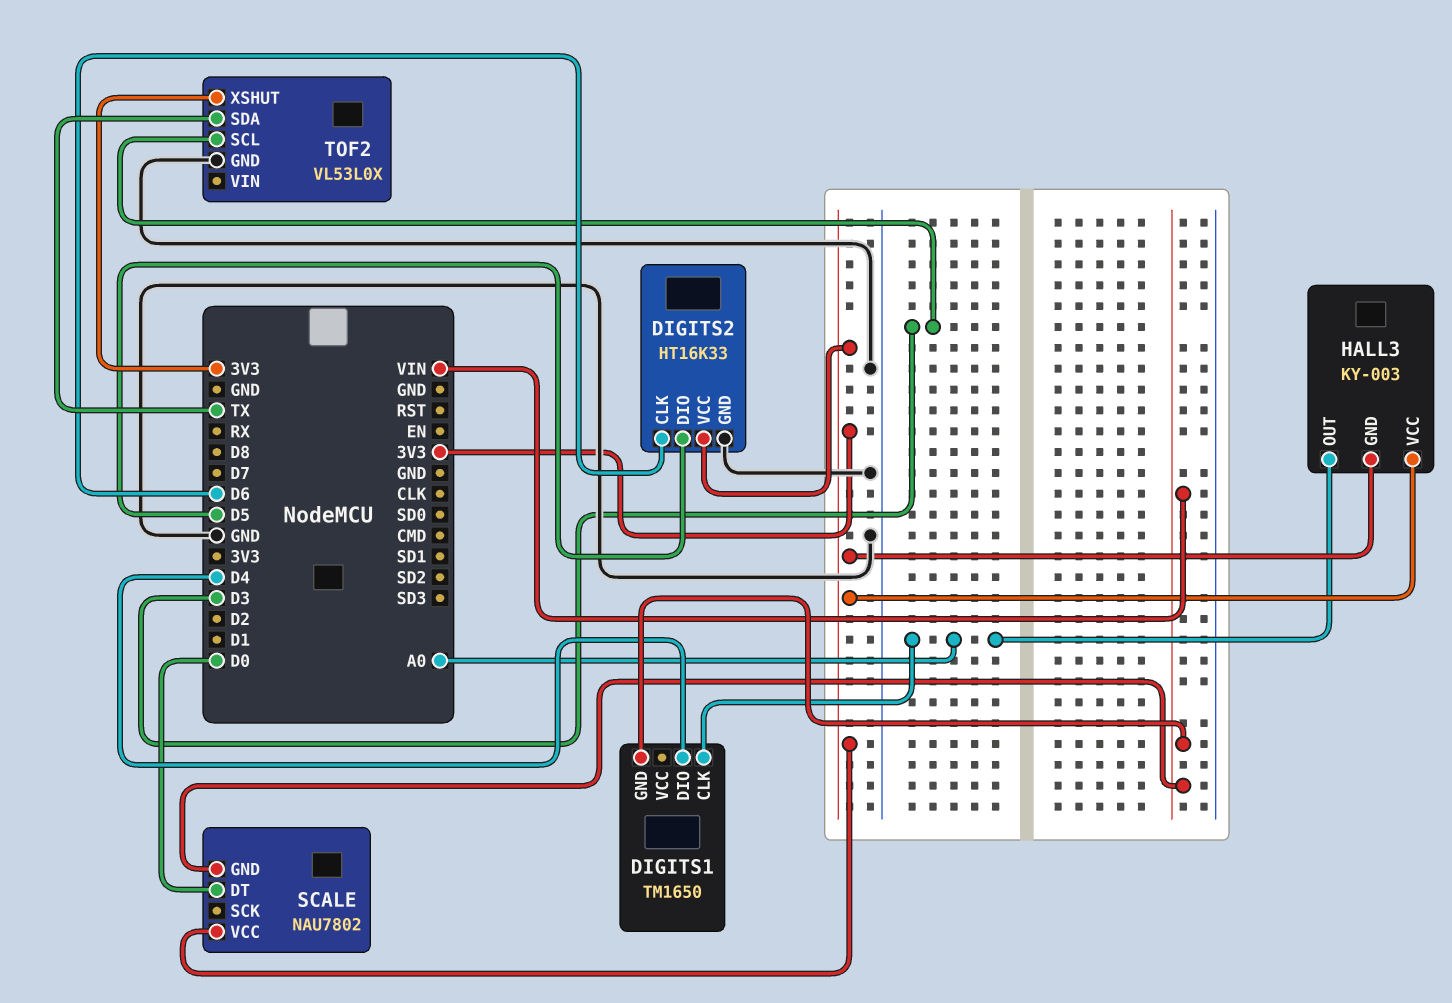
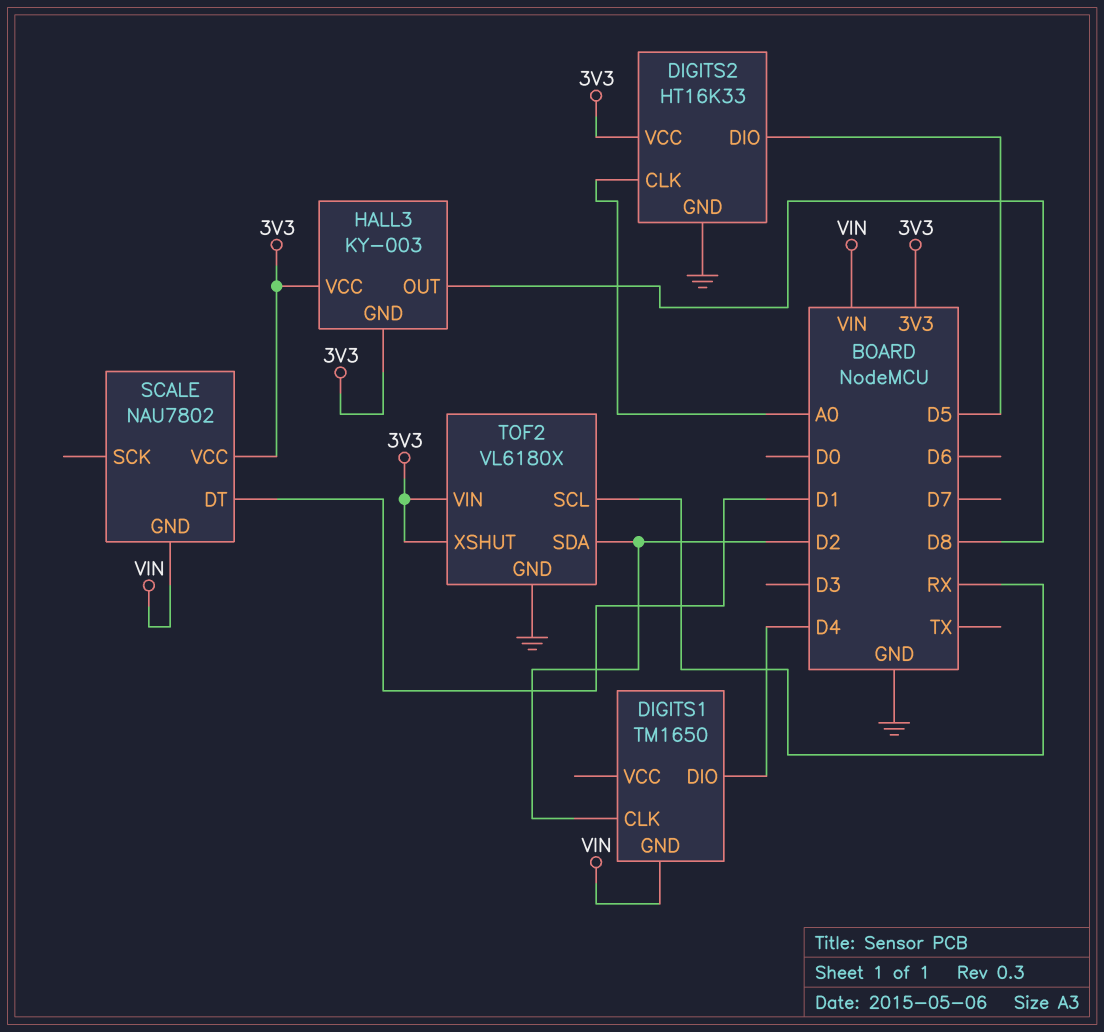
DIGITS1 pin CLK: A0 -> D2
DIGITS2 pin CLK: D6 -> A0
HALL3 pin OUT: A0 -> D8
SCALE pin DT: D0 -> D1
TOF2: VL53L0X -> VL6180X
TOF2 pin SCL: D3 -> RX
TOF2 pin SDA: TX -> D2
TOF2 pin VIN: none -> 3V3

